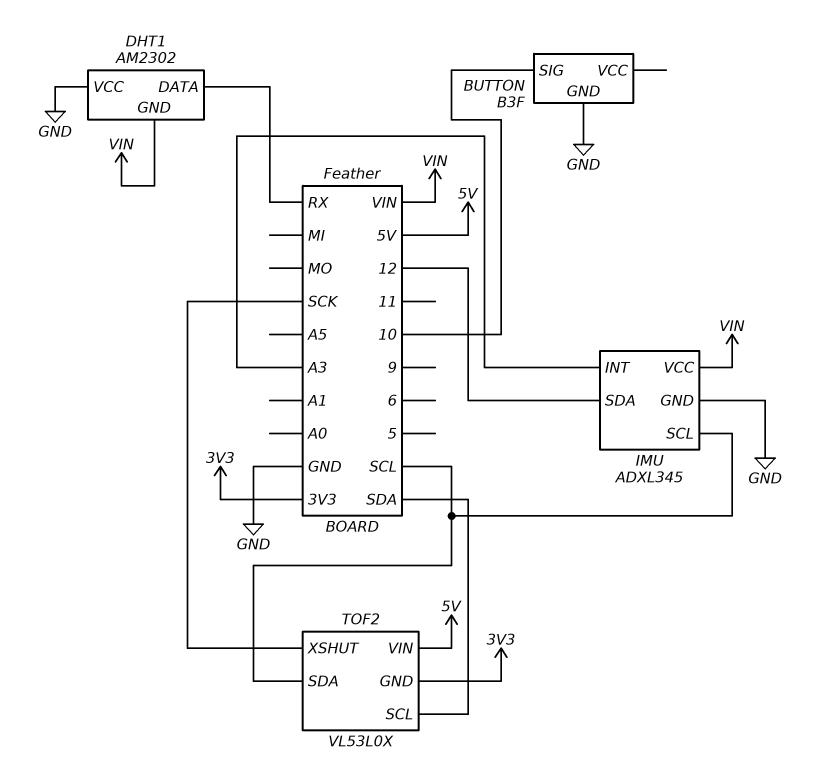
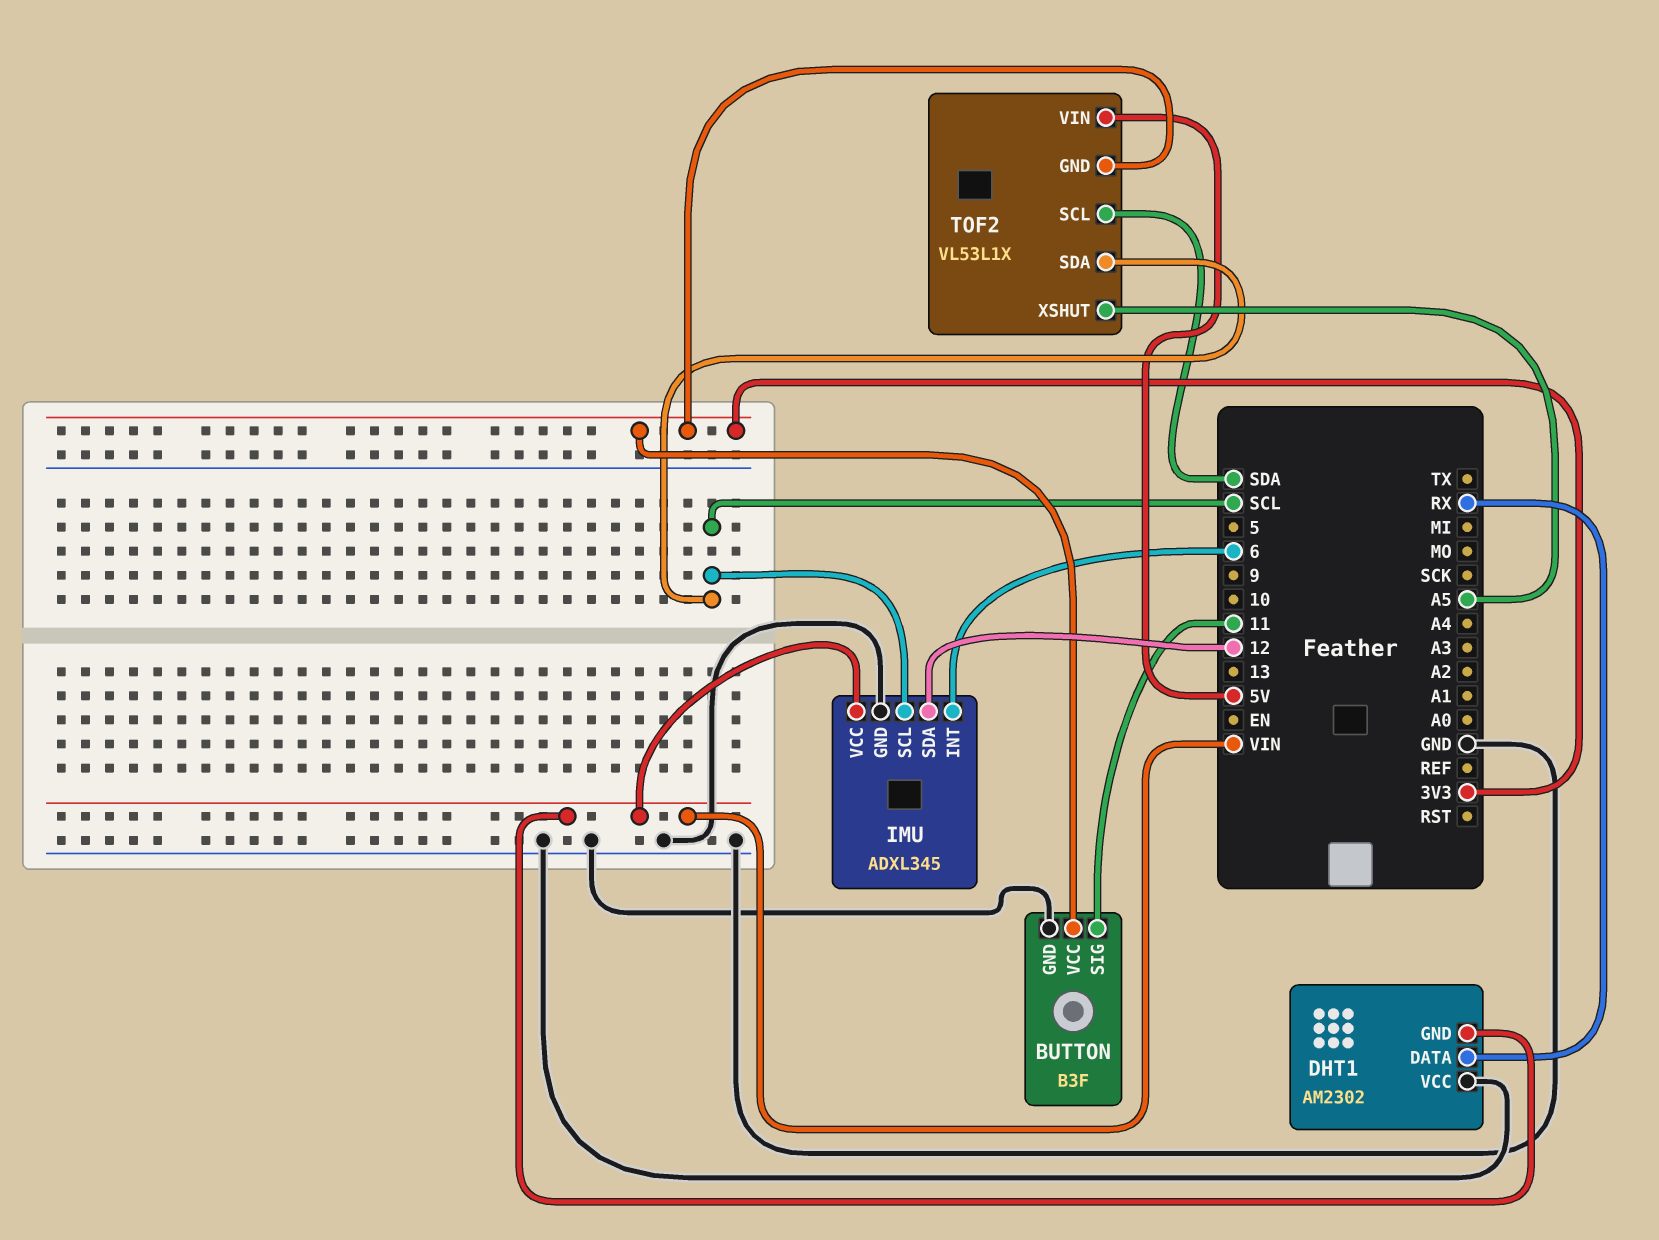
BUTTON pin SIG: 10 -> 11
BUTTON pin VCC: none -> 3V3
IMU pin INT: A3 -> 6
TOF2: VL53L0X -> VL53L1X
TOF2 pin XSHUT: SCK -> A5

